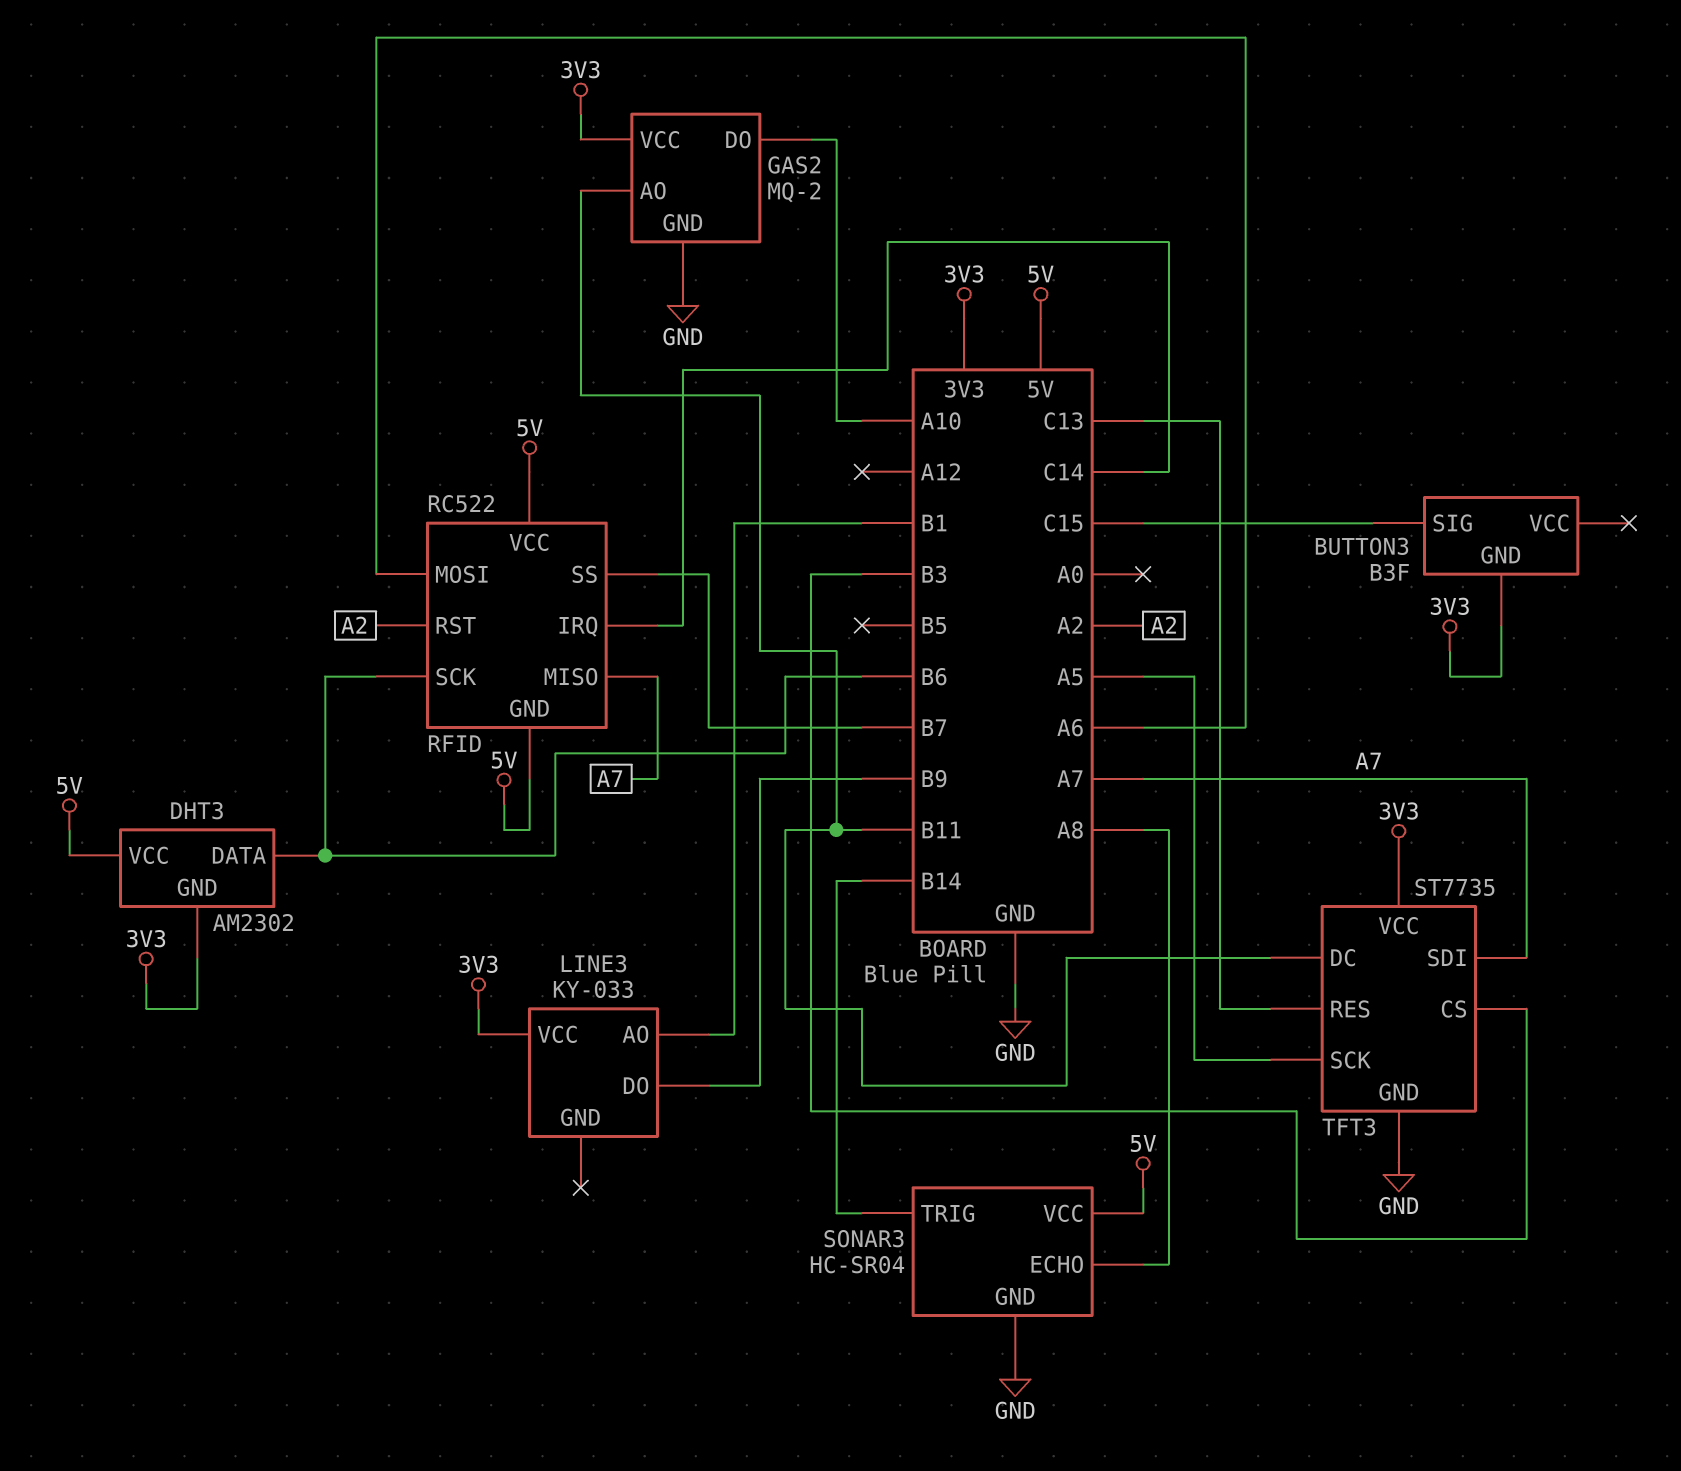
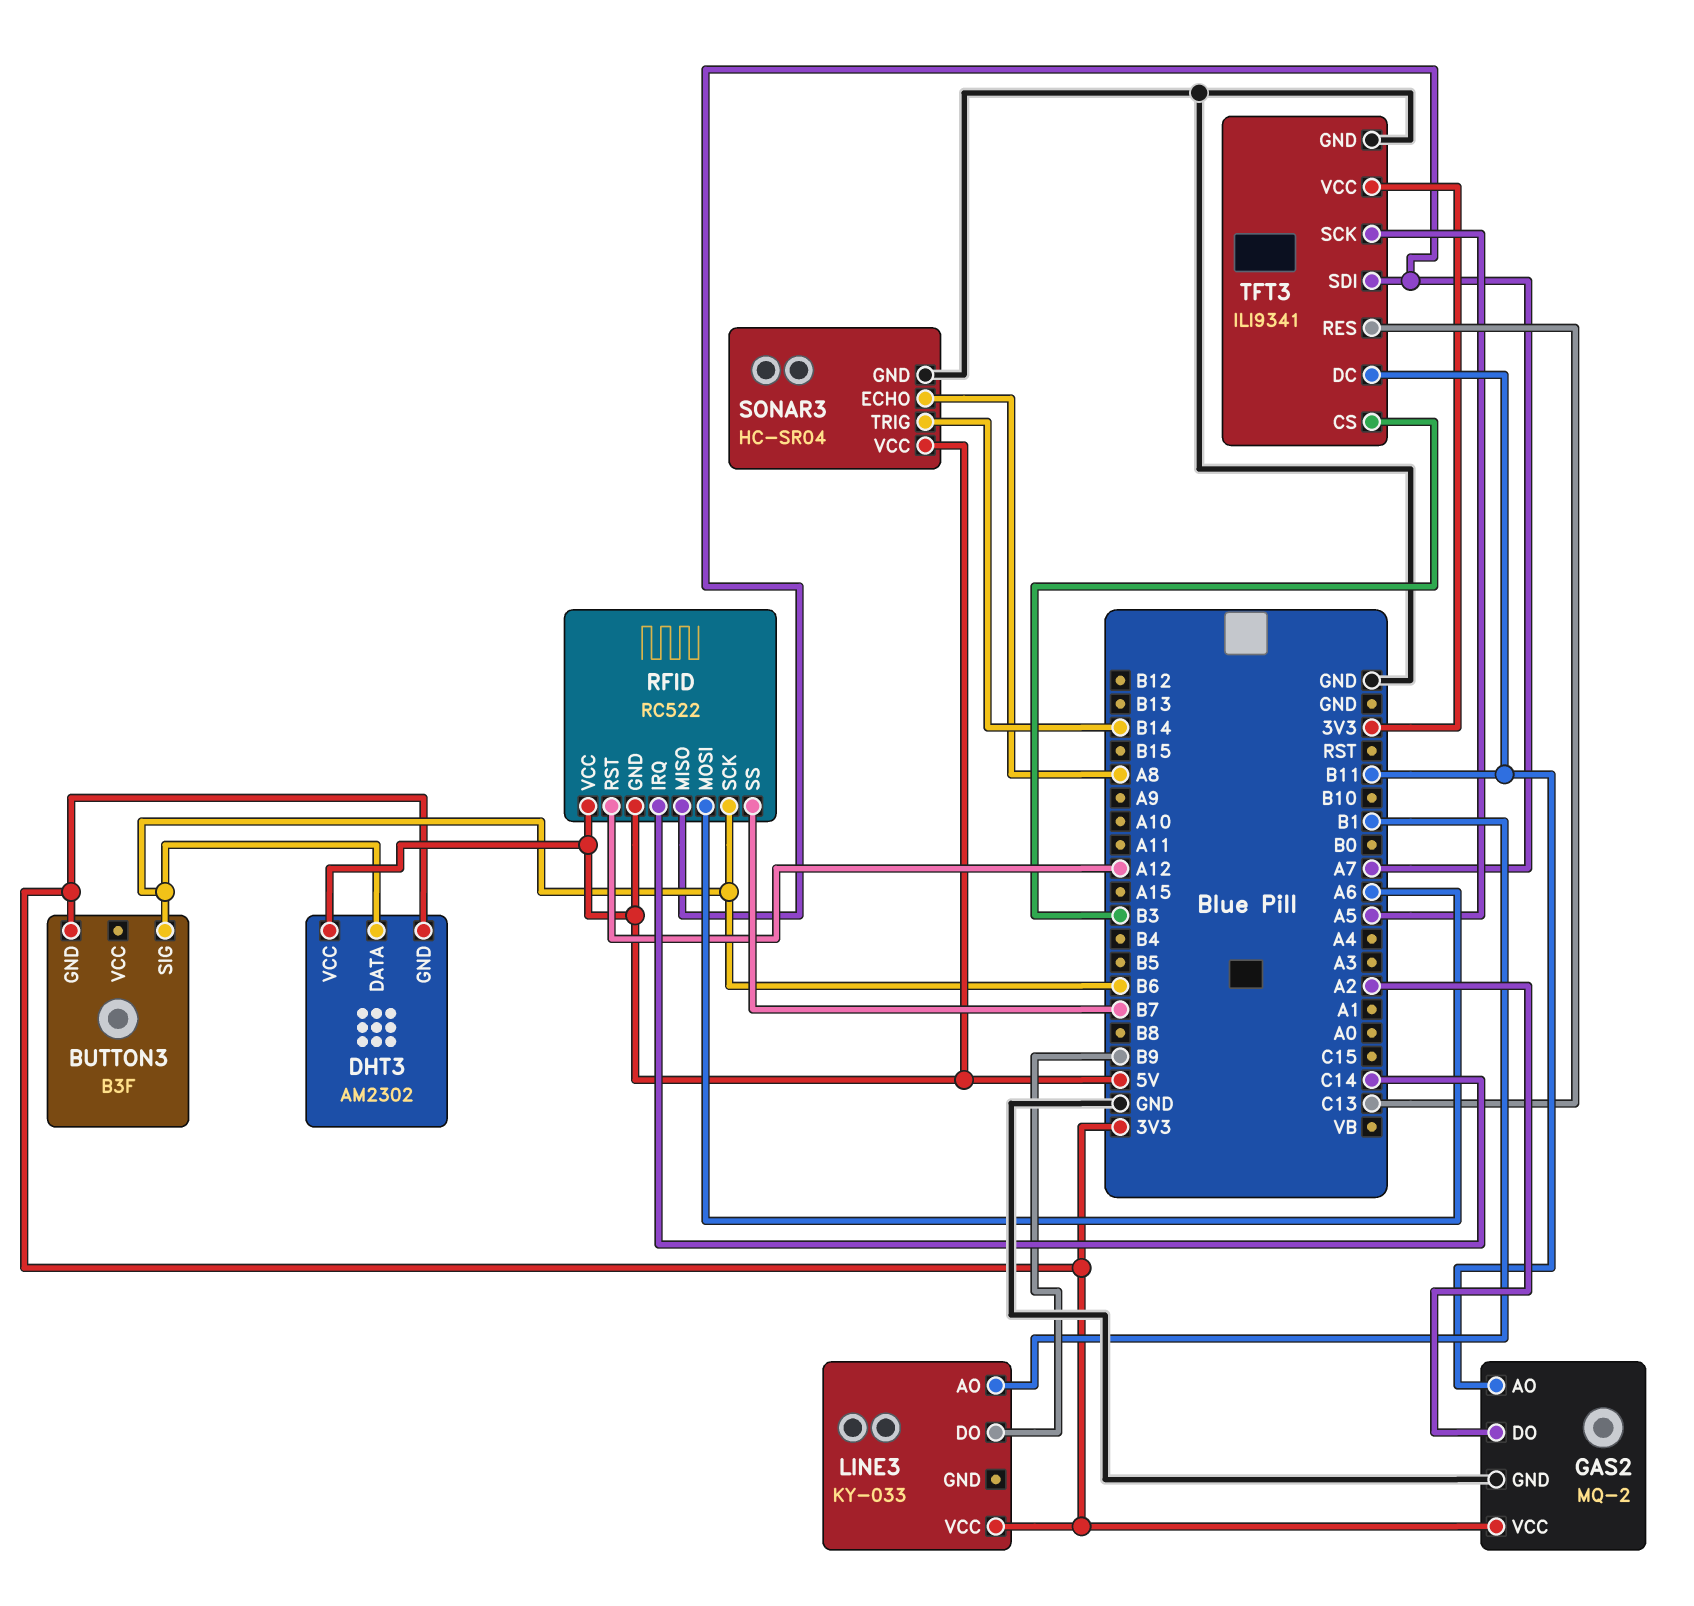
BUTTON3 pin SIG: C15 -> B6
GAS2 pin DO: A10 -> A2
RFID pin RST: A2 -> A12
TFT3: ST7735 -> ILI9341

